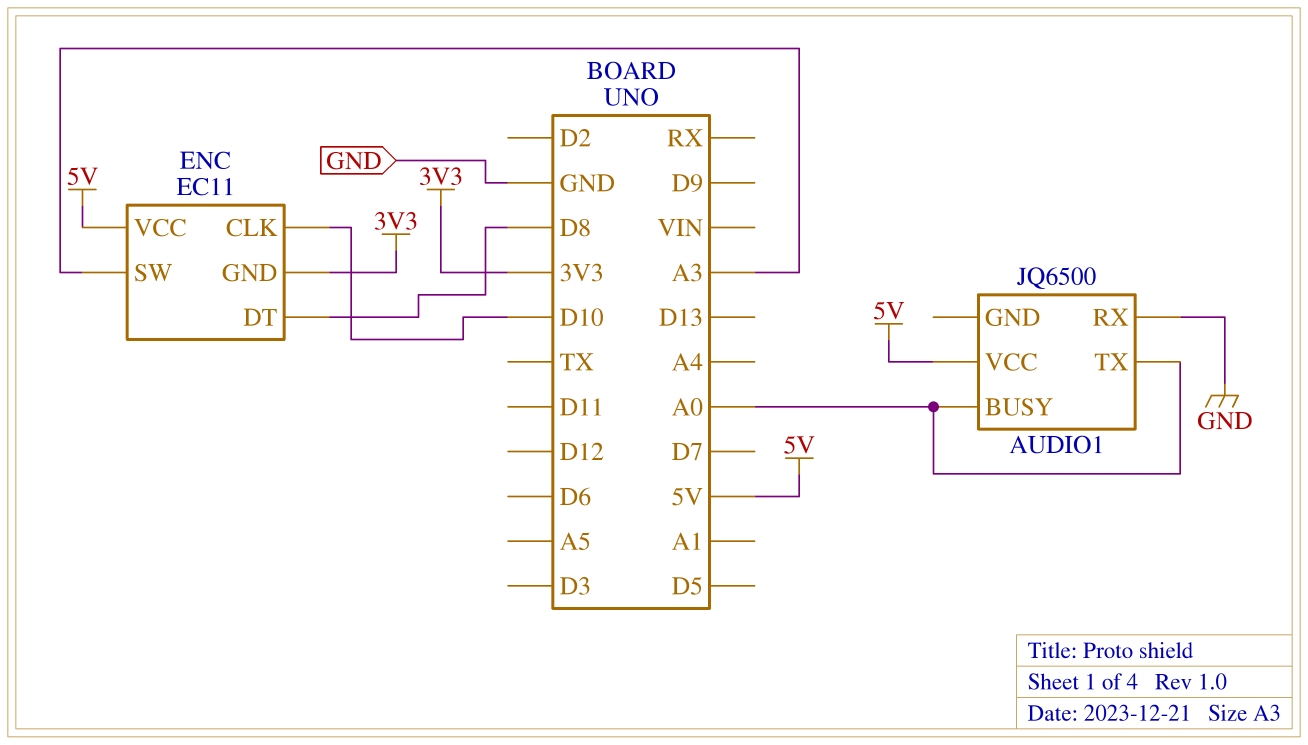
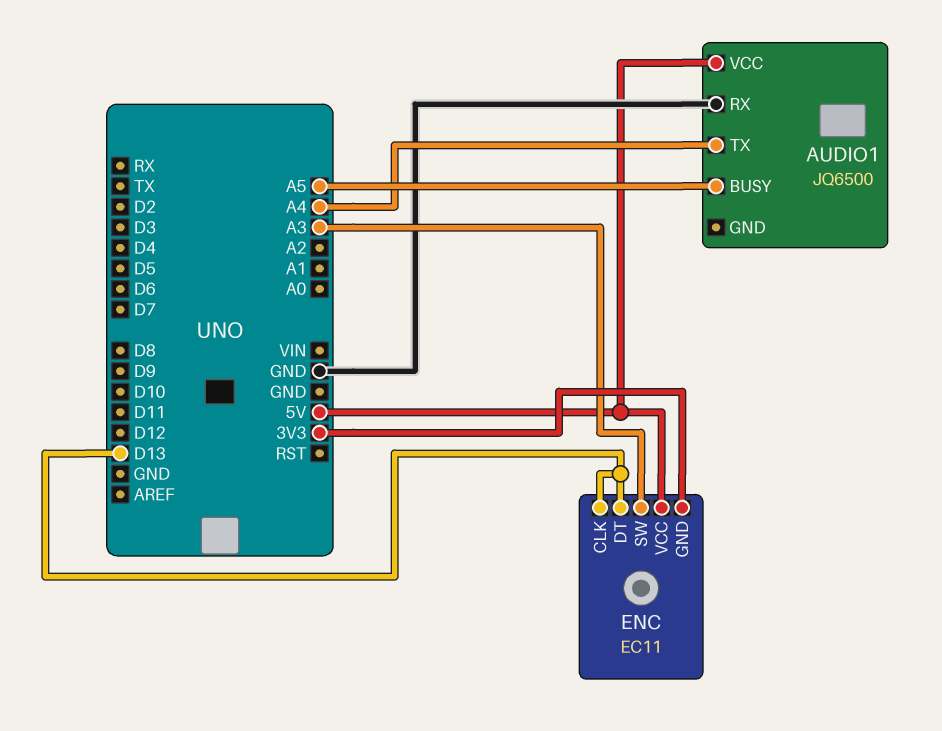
AUDIO1 pin BUSY: A0 -> A5
AUDIO1 pin TX: A0 -> A4
ENC pin CLK: D10 -> D13
ENC pin DT: D8 -> D13

